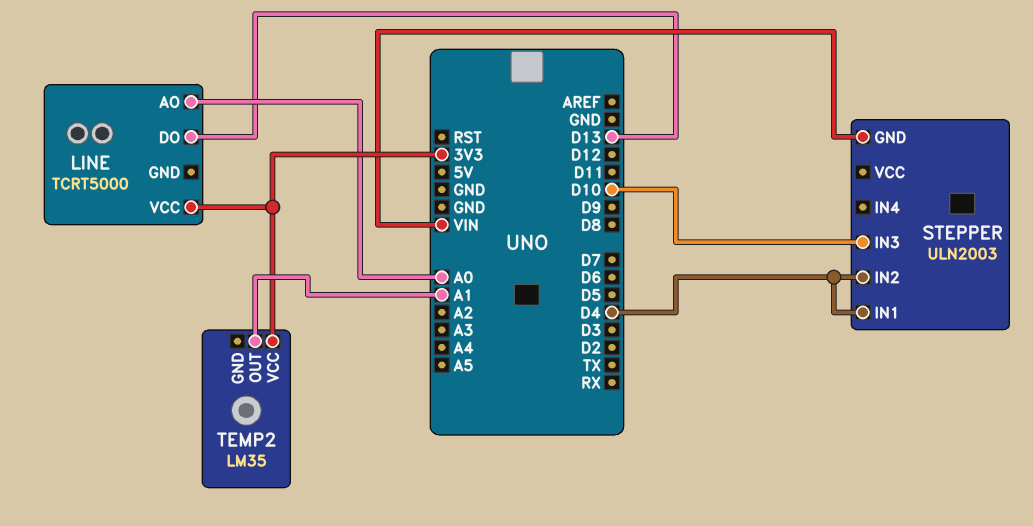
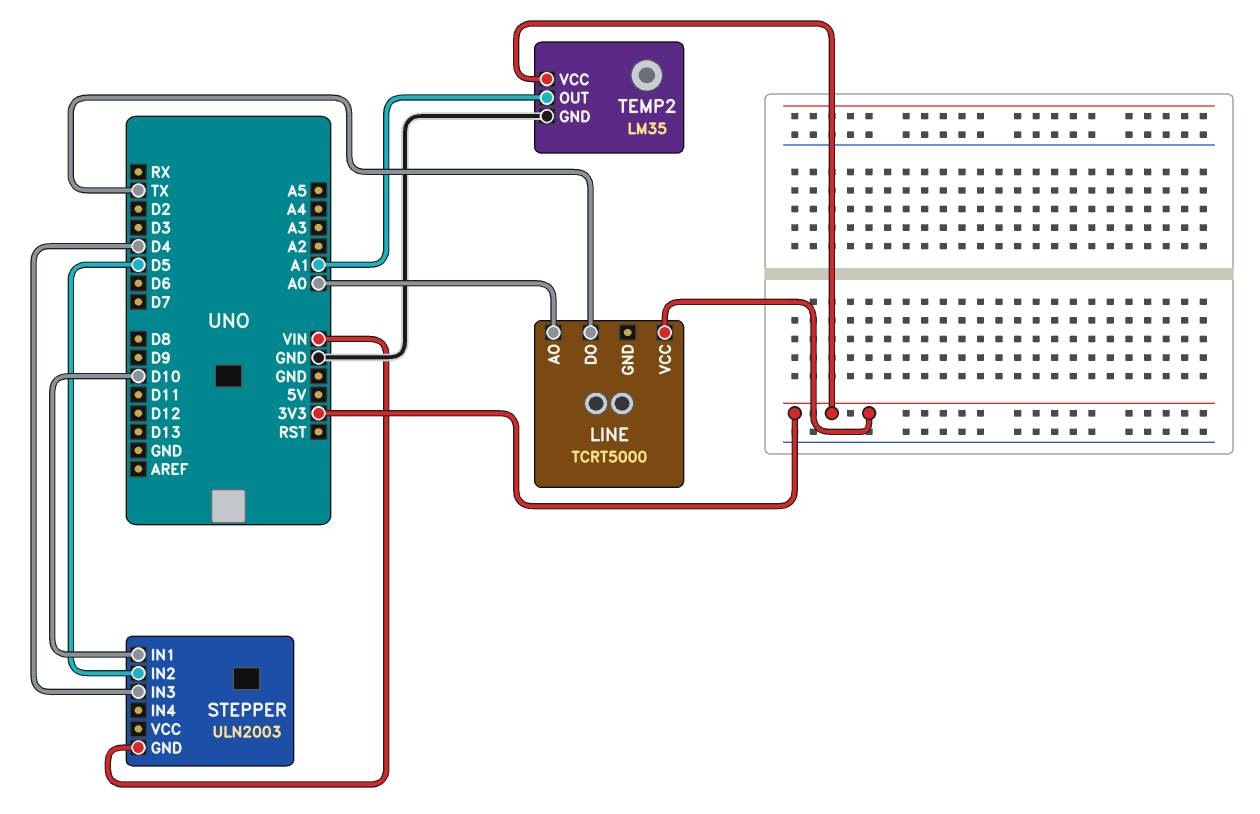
LINE pin DO: D13 -> TX
STEPPER pin IN1: D4 -> D10
STEPPER pin IN2: D4 -> D5
STEPPER pin IN3: D10 -> D4
TEMP2 pin GND: none -> GND

